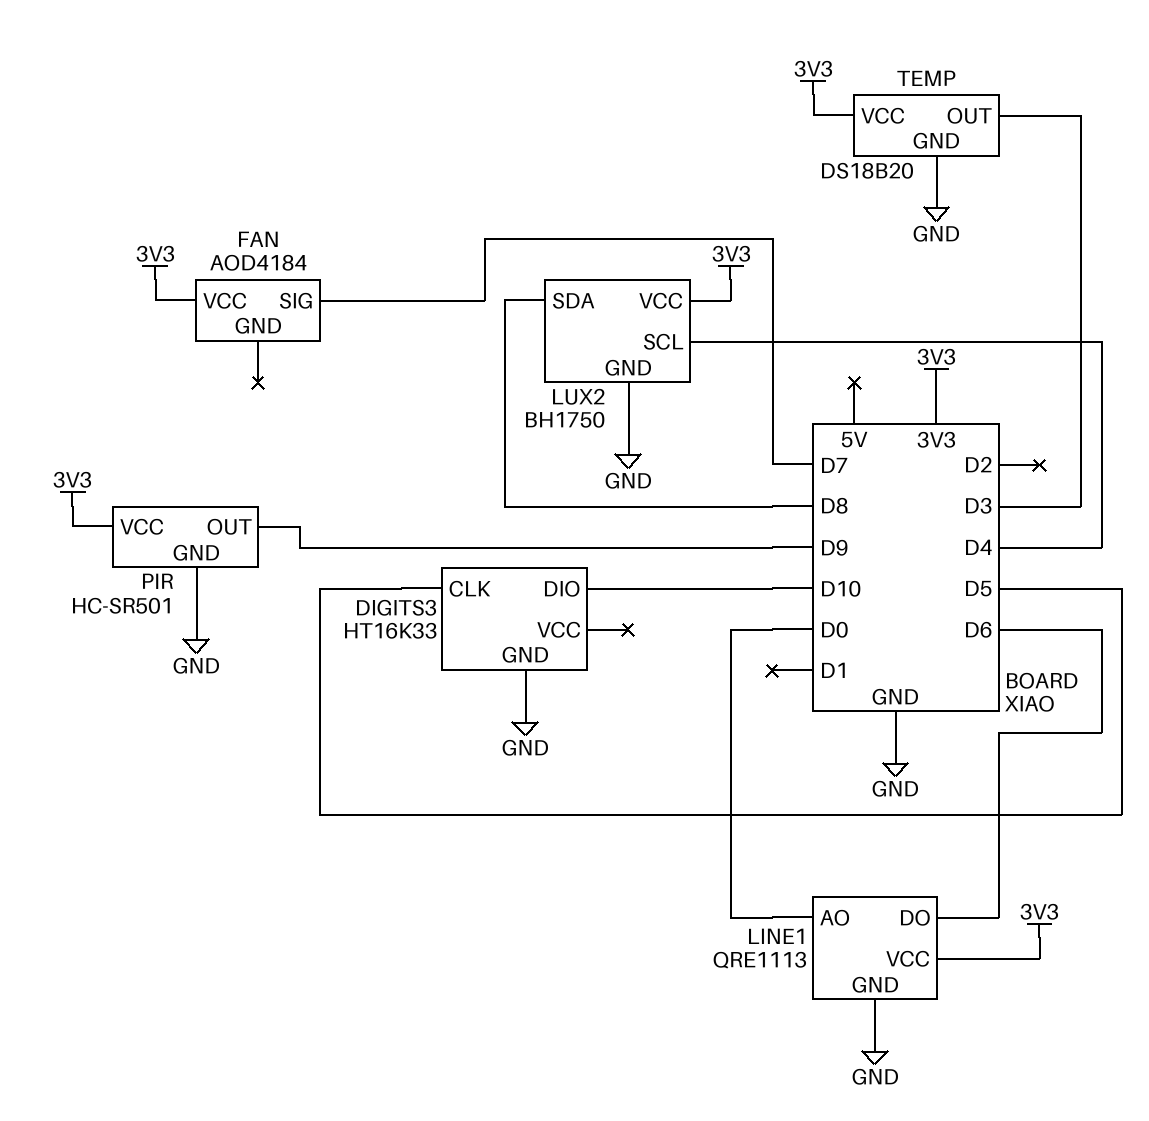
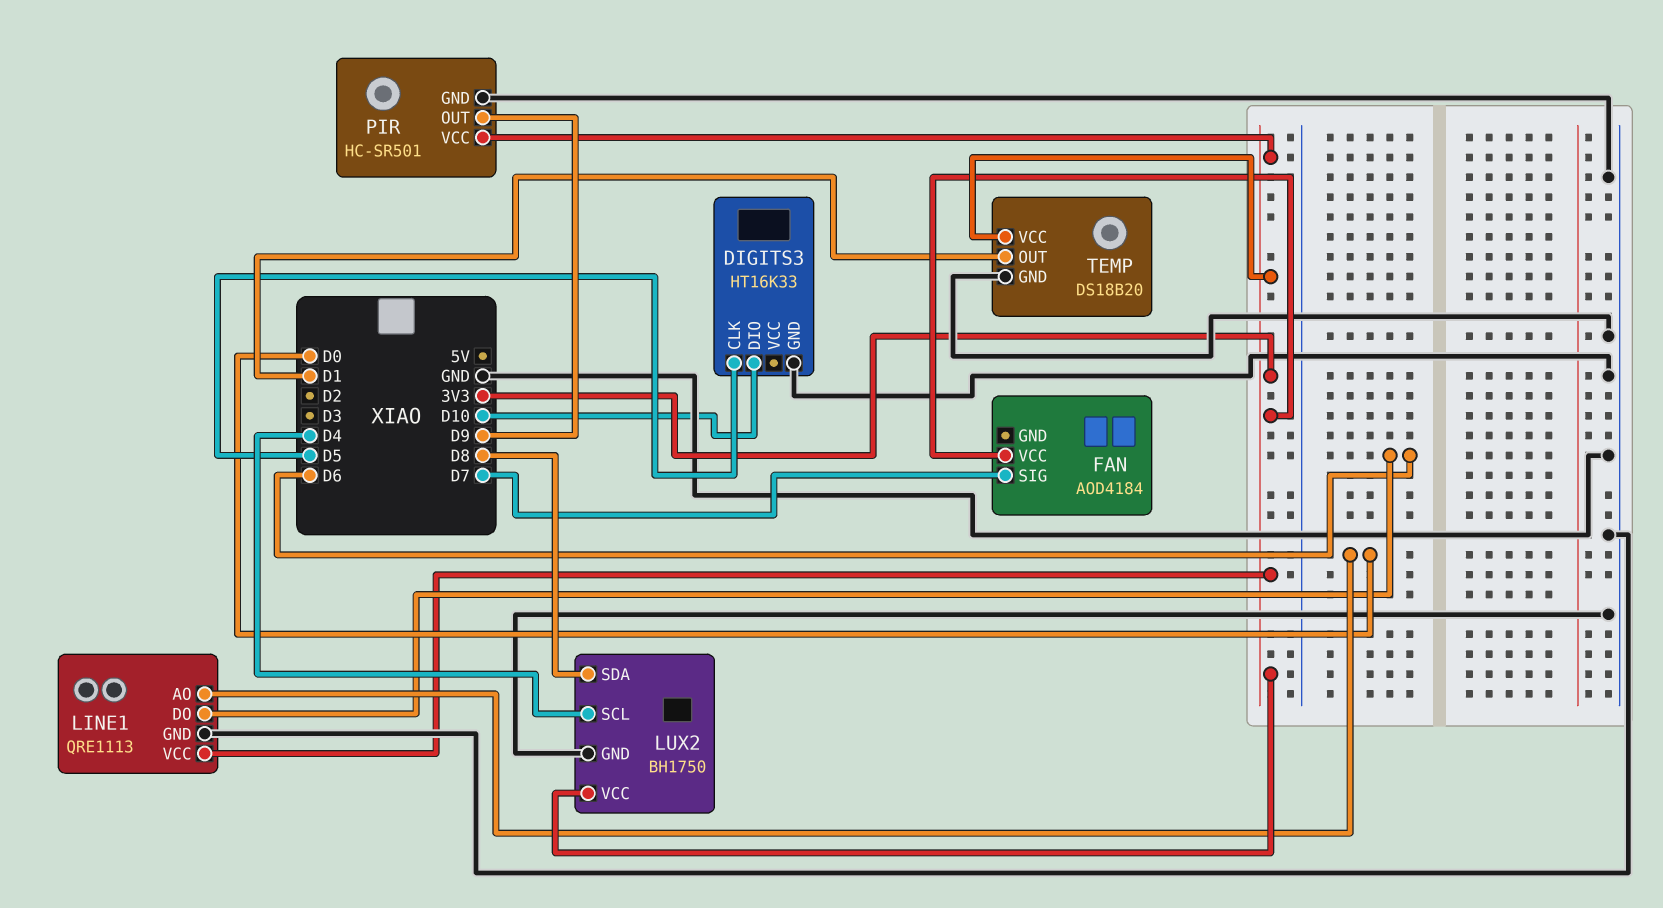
TEMP pin OUT: D3 -> D1

